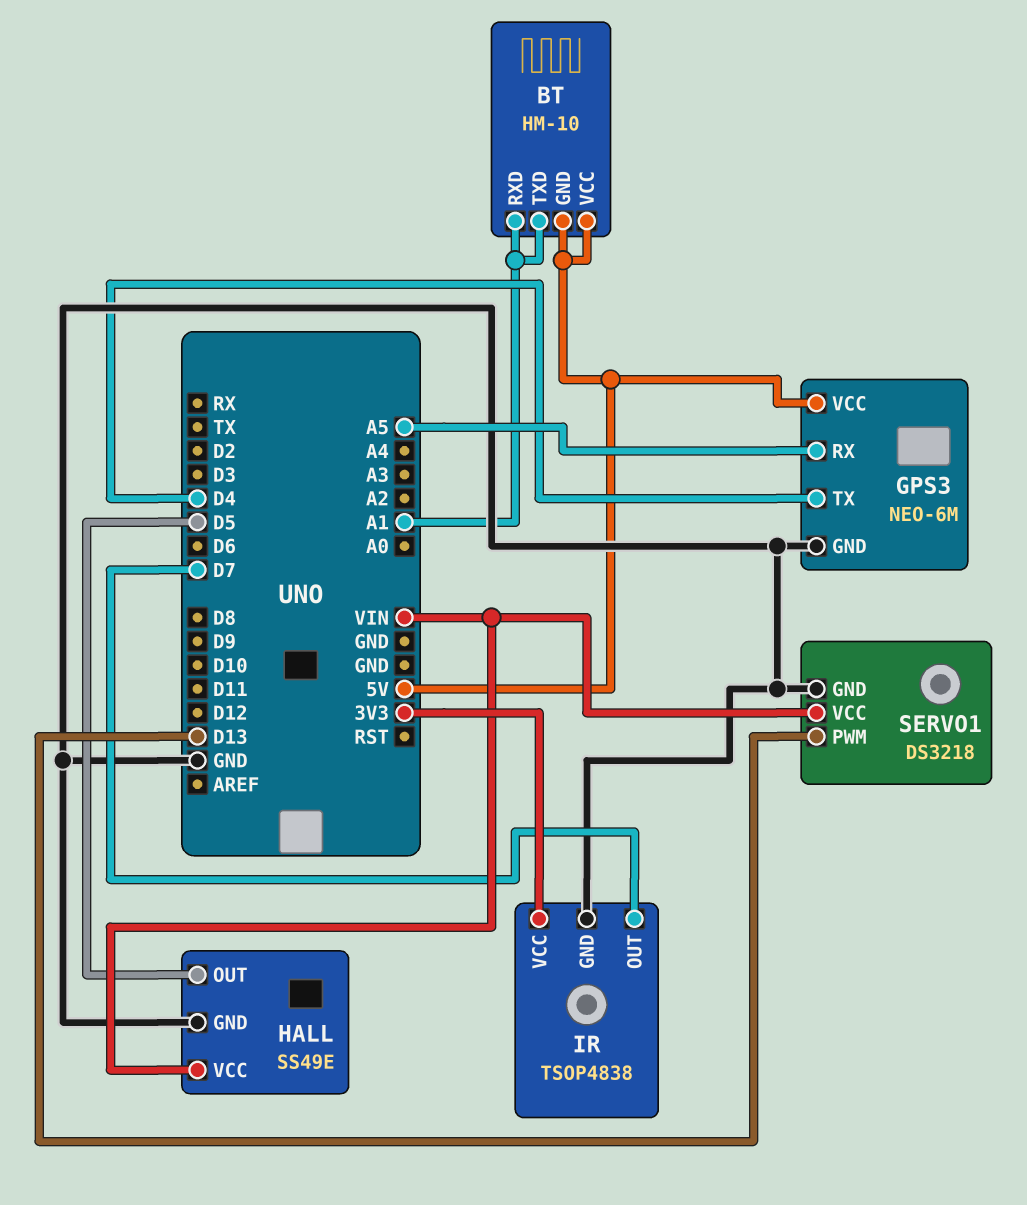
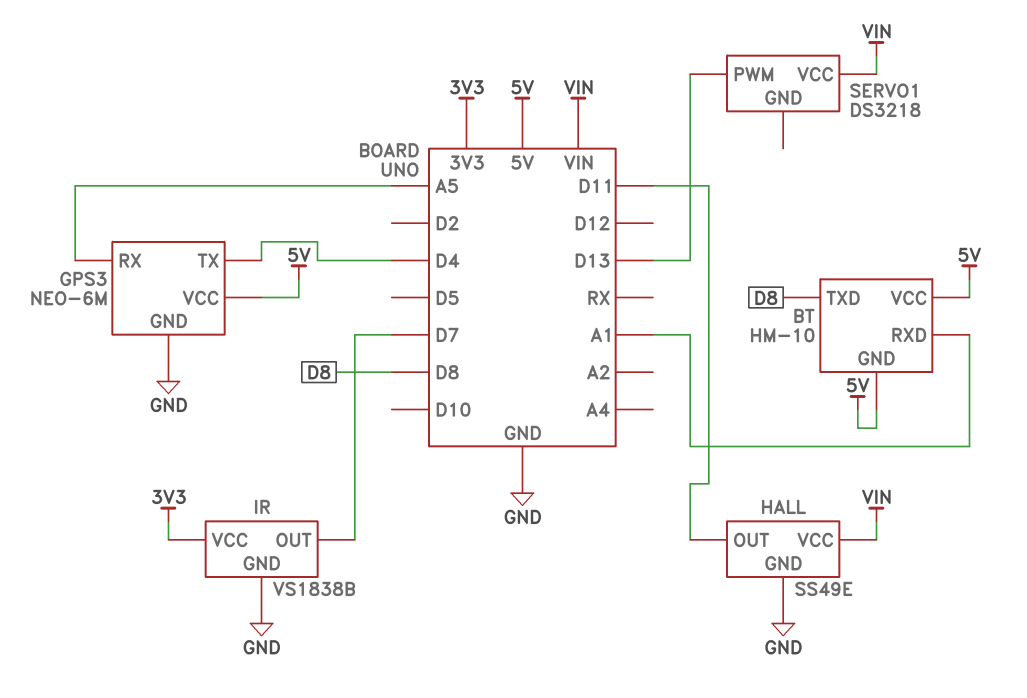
BT pin TXD: A1 -> D8
HALL pin OUT: D5 -> D11
IR: TSOP4838 -> VS1838B
SERVO1 pin GND: GND -> none

